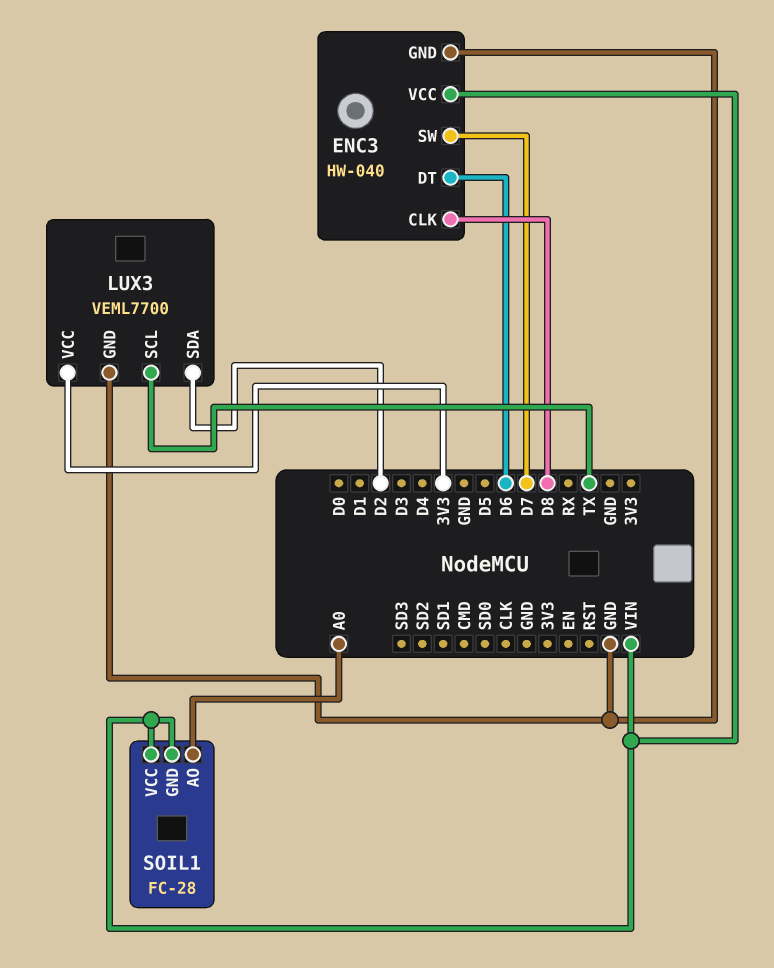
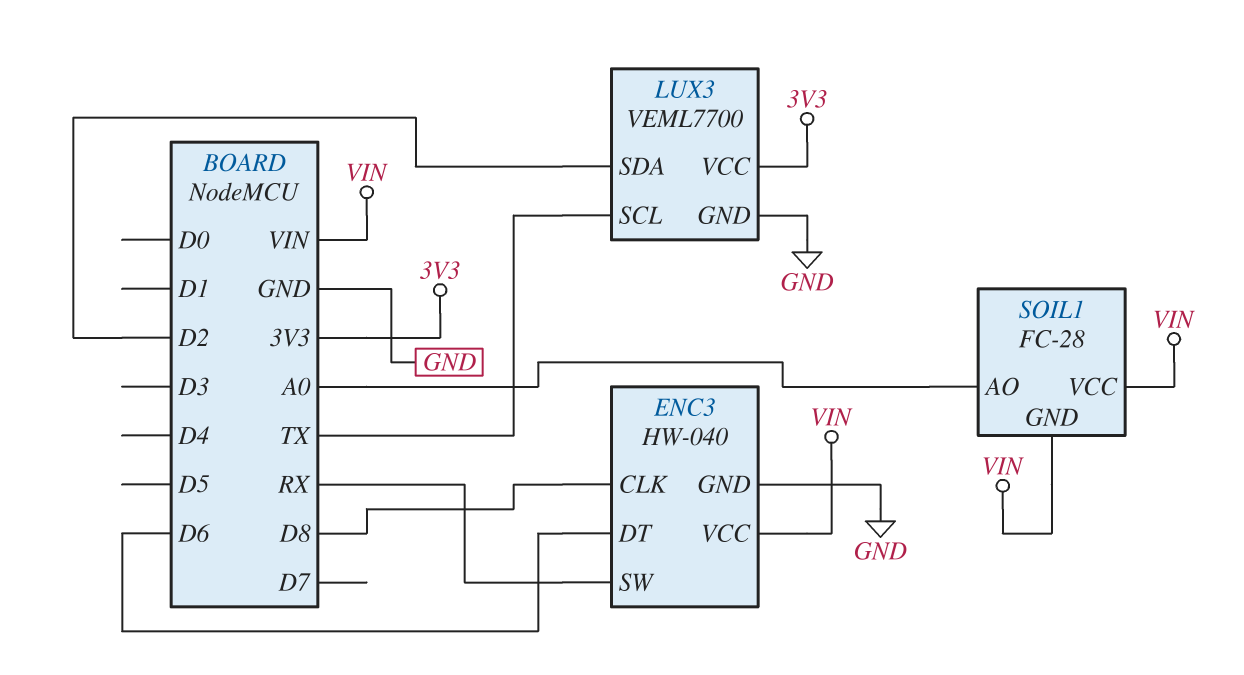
ENC3 pin SW: D7 -> RX

